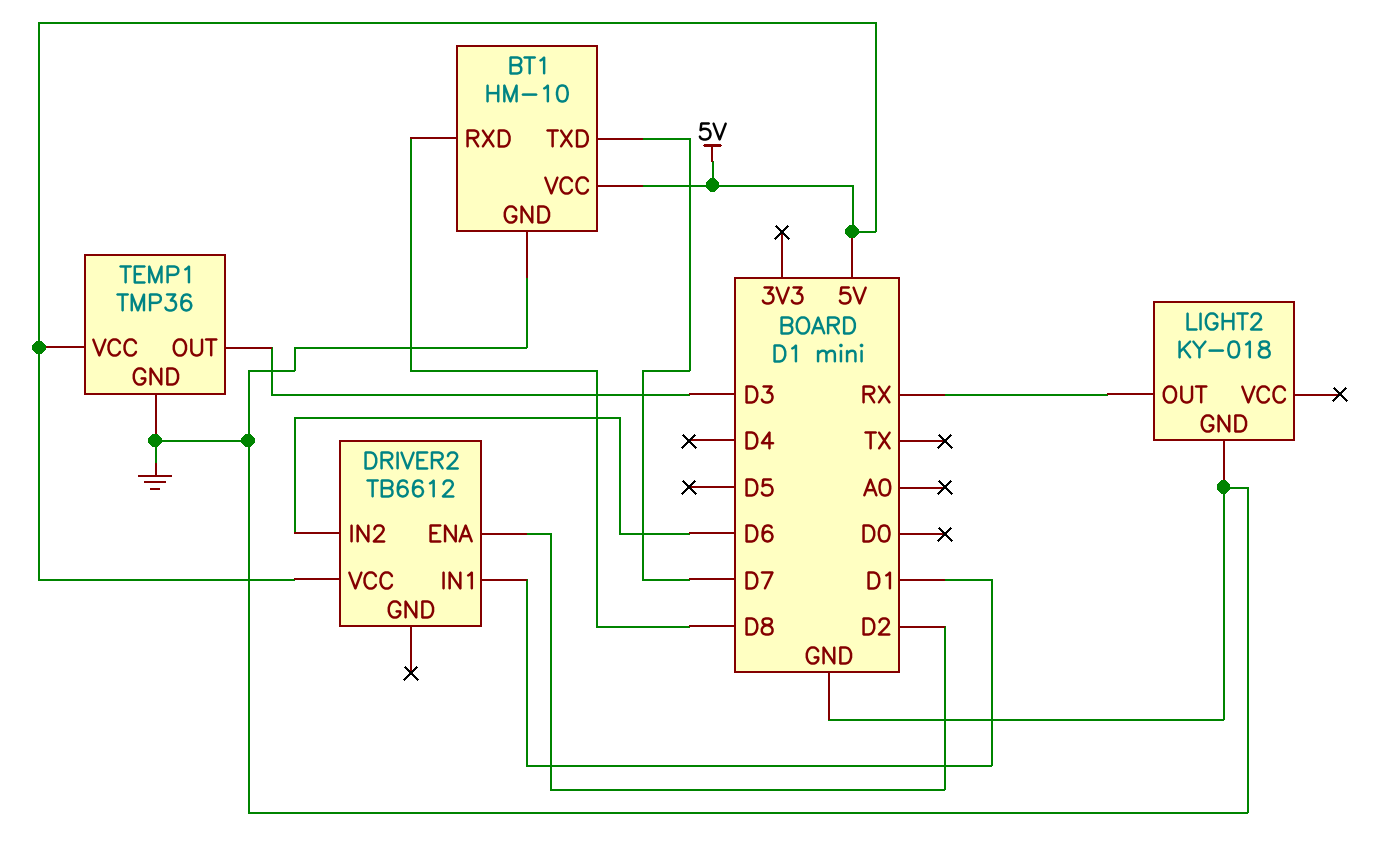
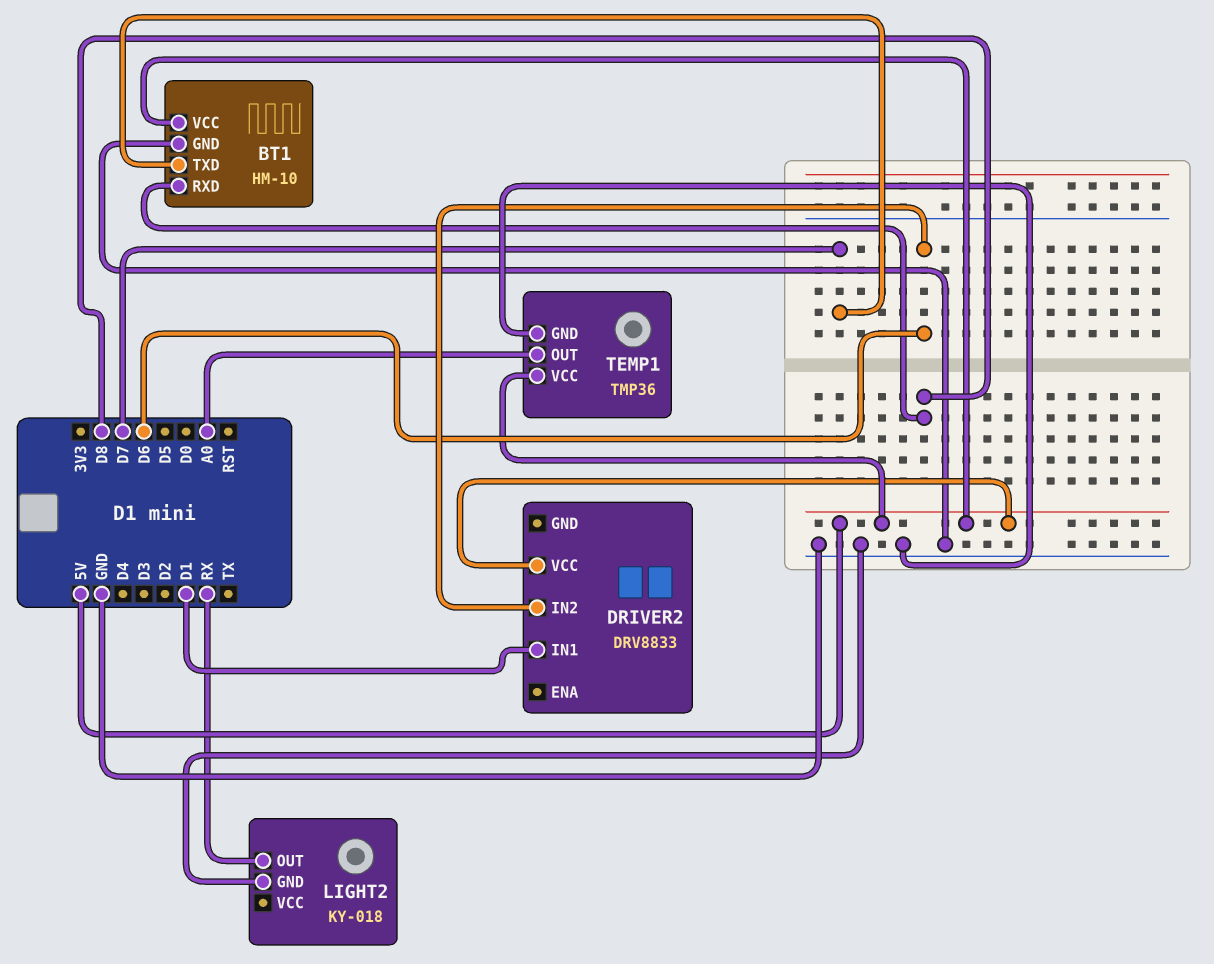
DRIVER2: TB6612 -> DRV8833
DRIVER2 pin ENA: D2 -> none
TEMP1 pin OUT: D3 -> A0

